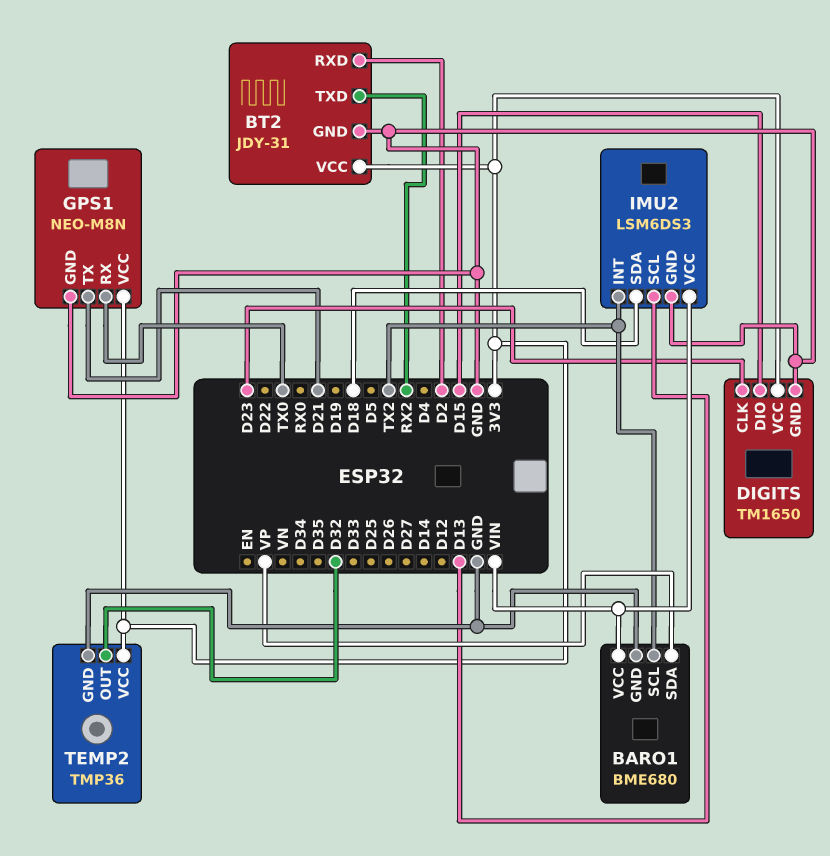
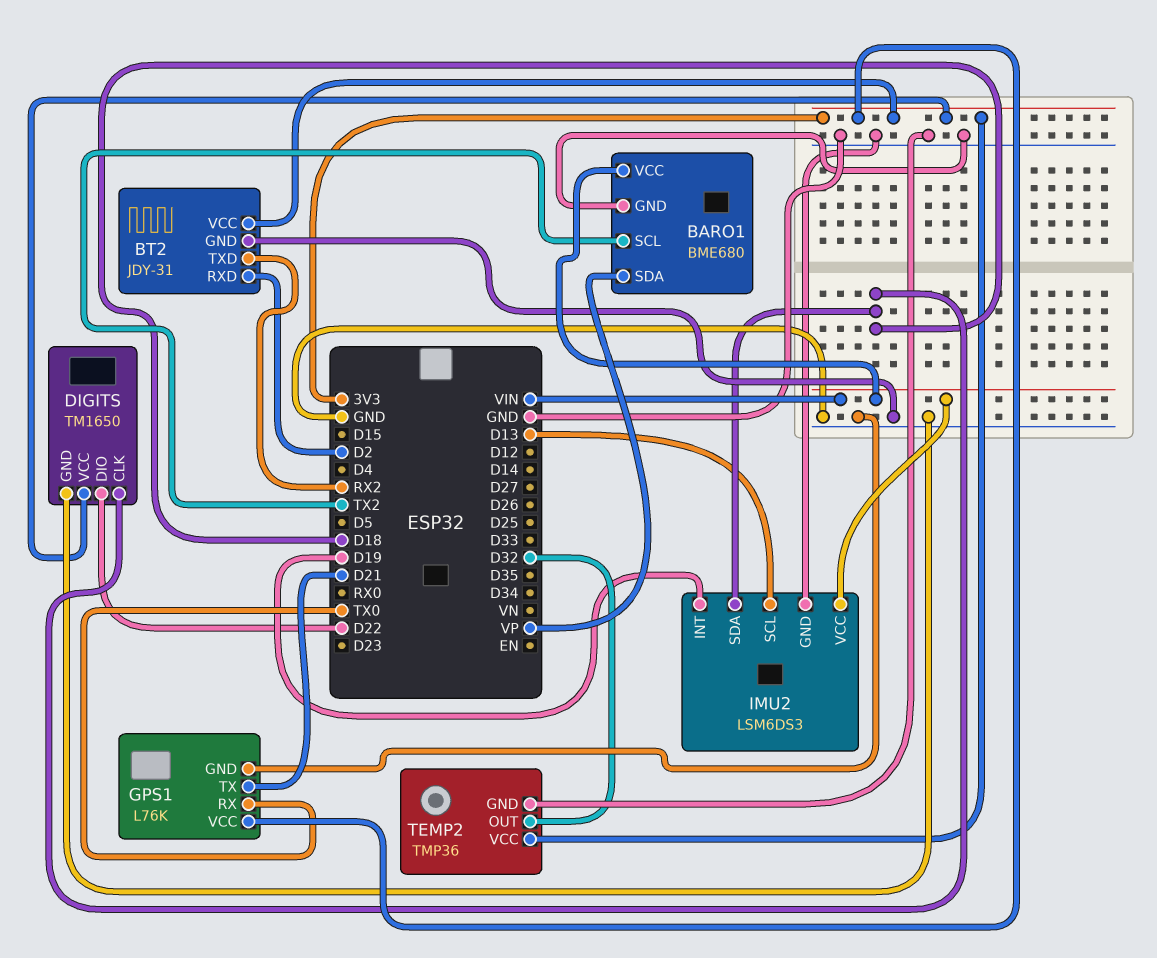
DIGITS pin CLK: D23 -> D18
DIGITS pin DIO: D15 -> D22
GPS1: NEO-M8N -> L76K
IMU2 pin INT: TX2 -> D19

